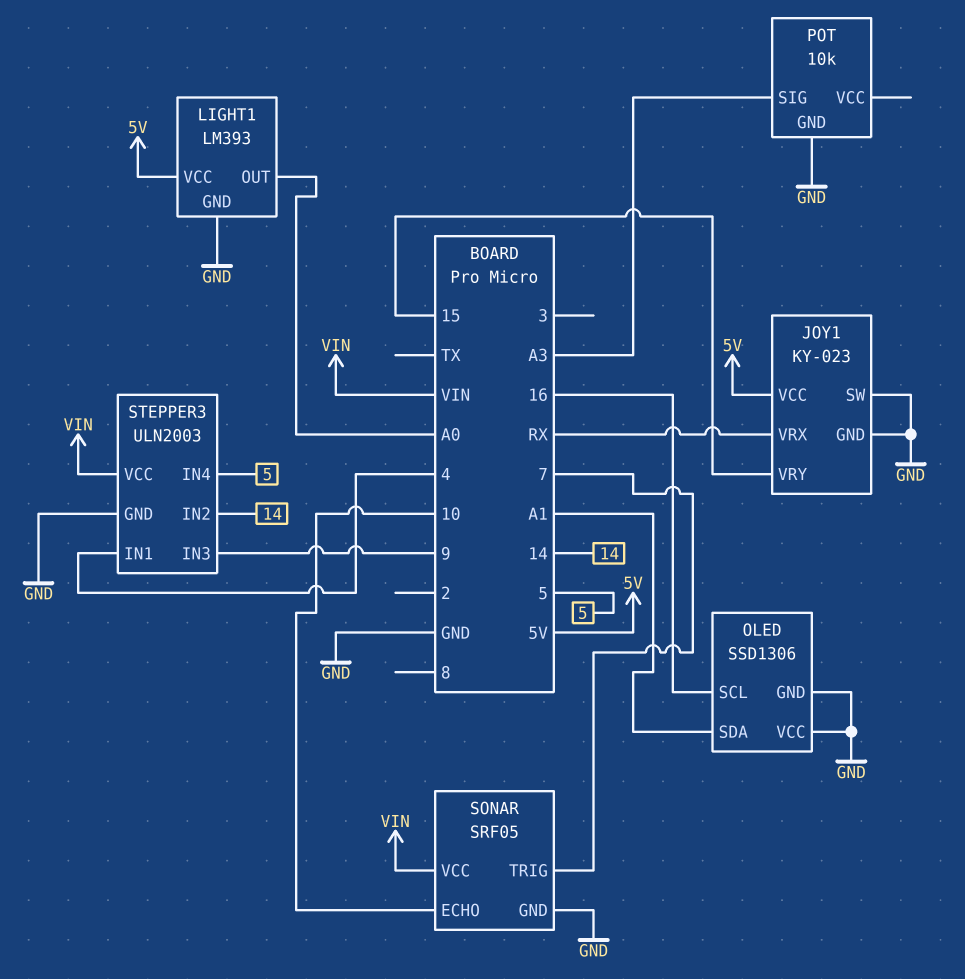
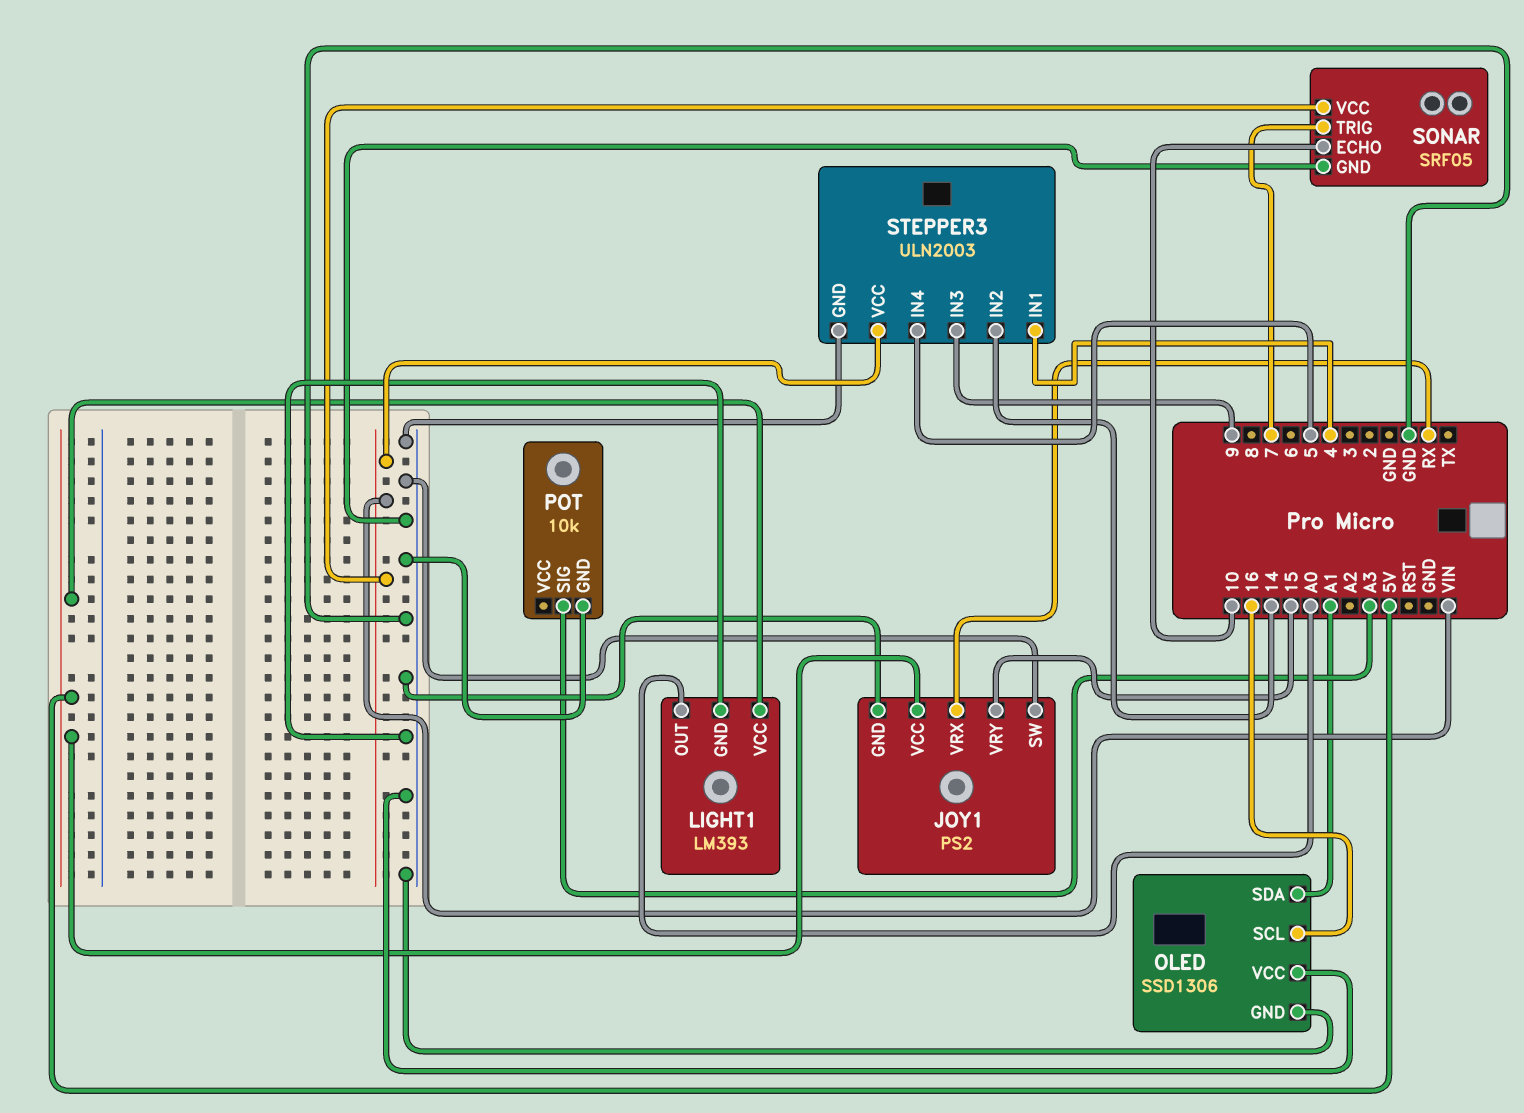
JOY1: KY-023 -> PS2

